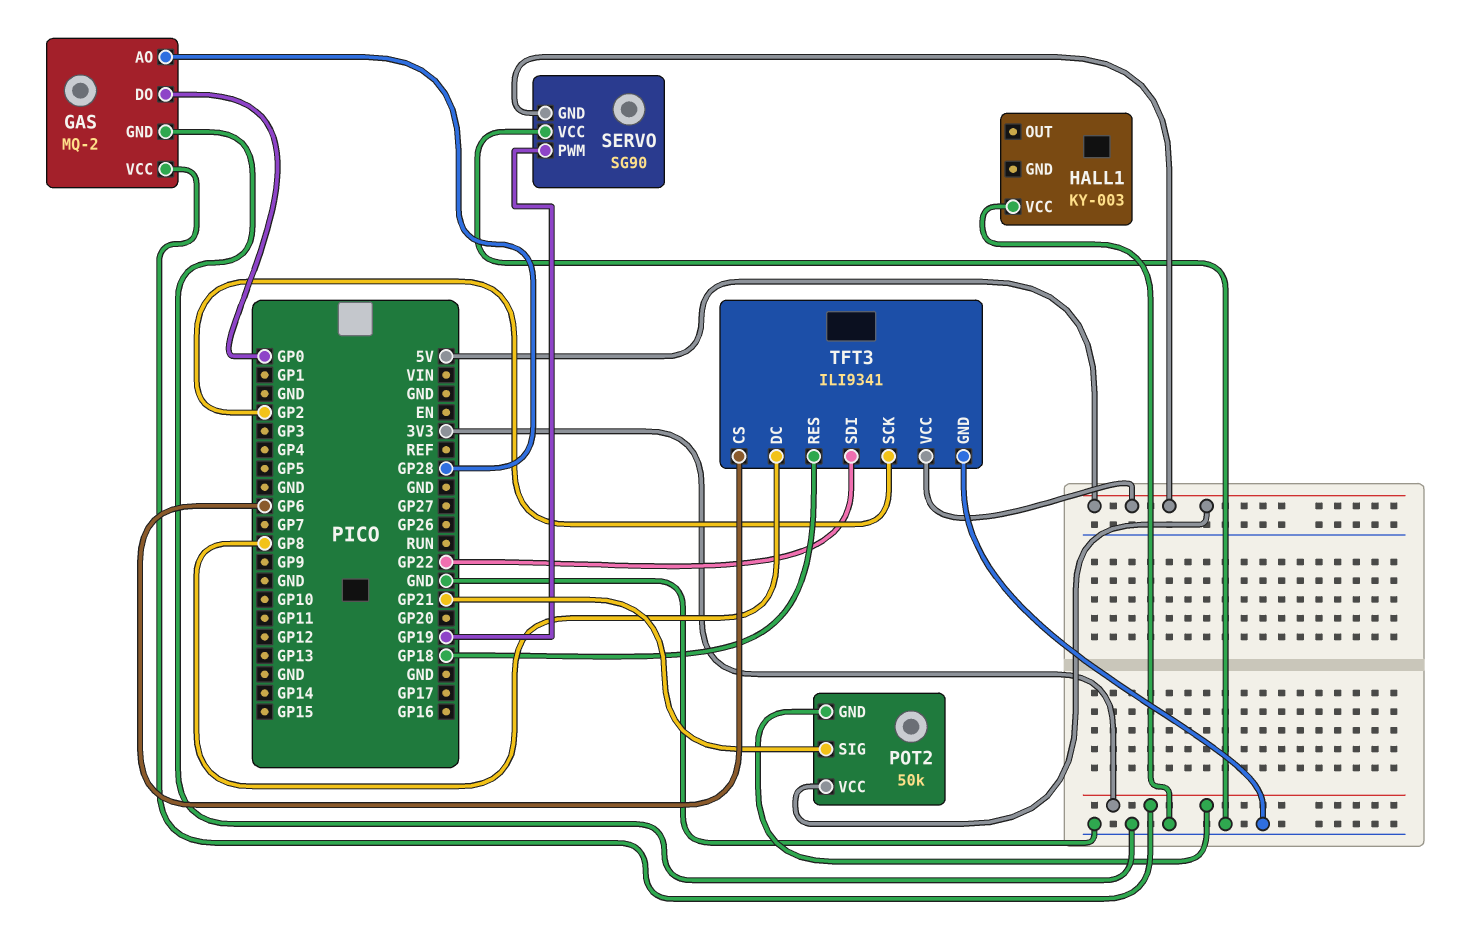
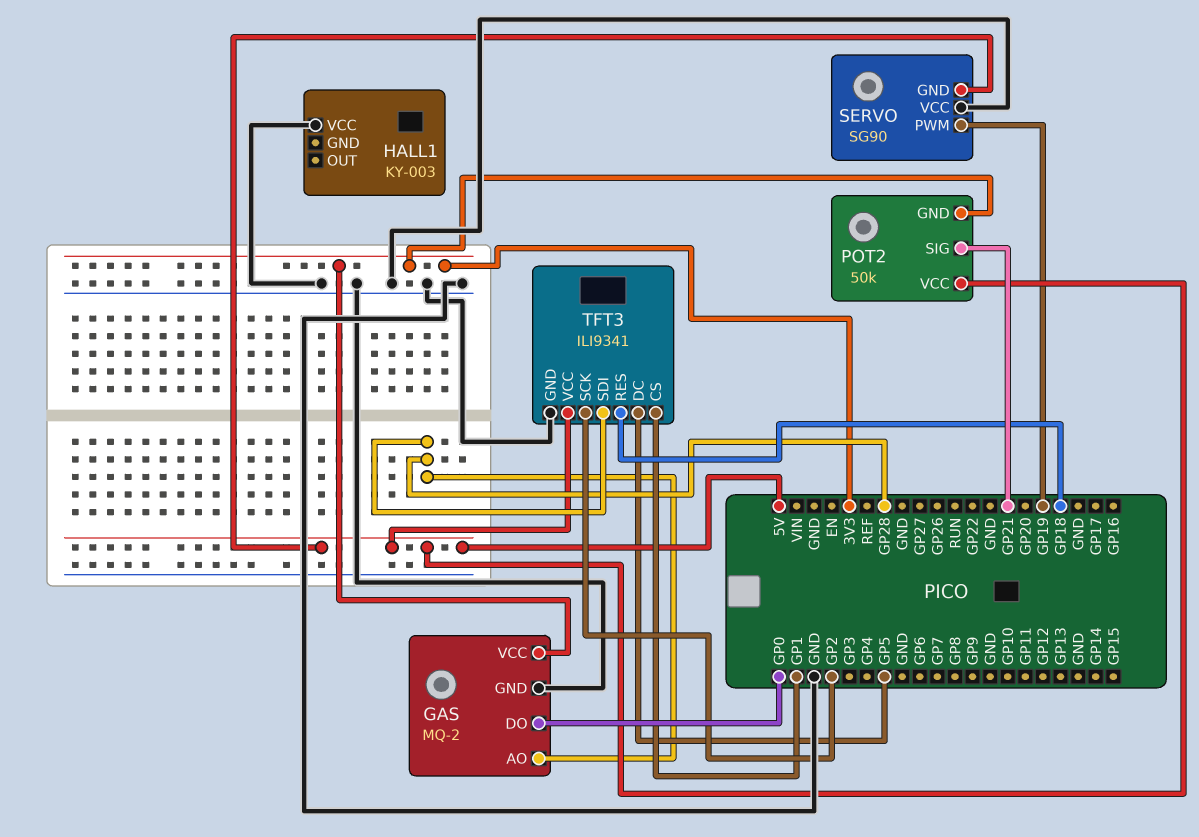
TFT3 pin CS: GP6 -> GP1
TFT3 pin DC: GP8 -> GP5
TFT3 pin SDI: GP22 -> GP28

